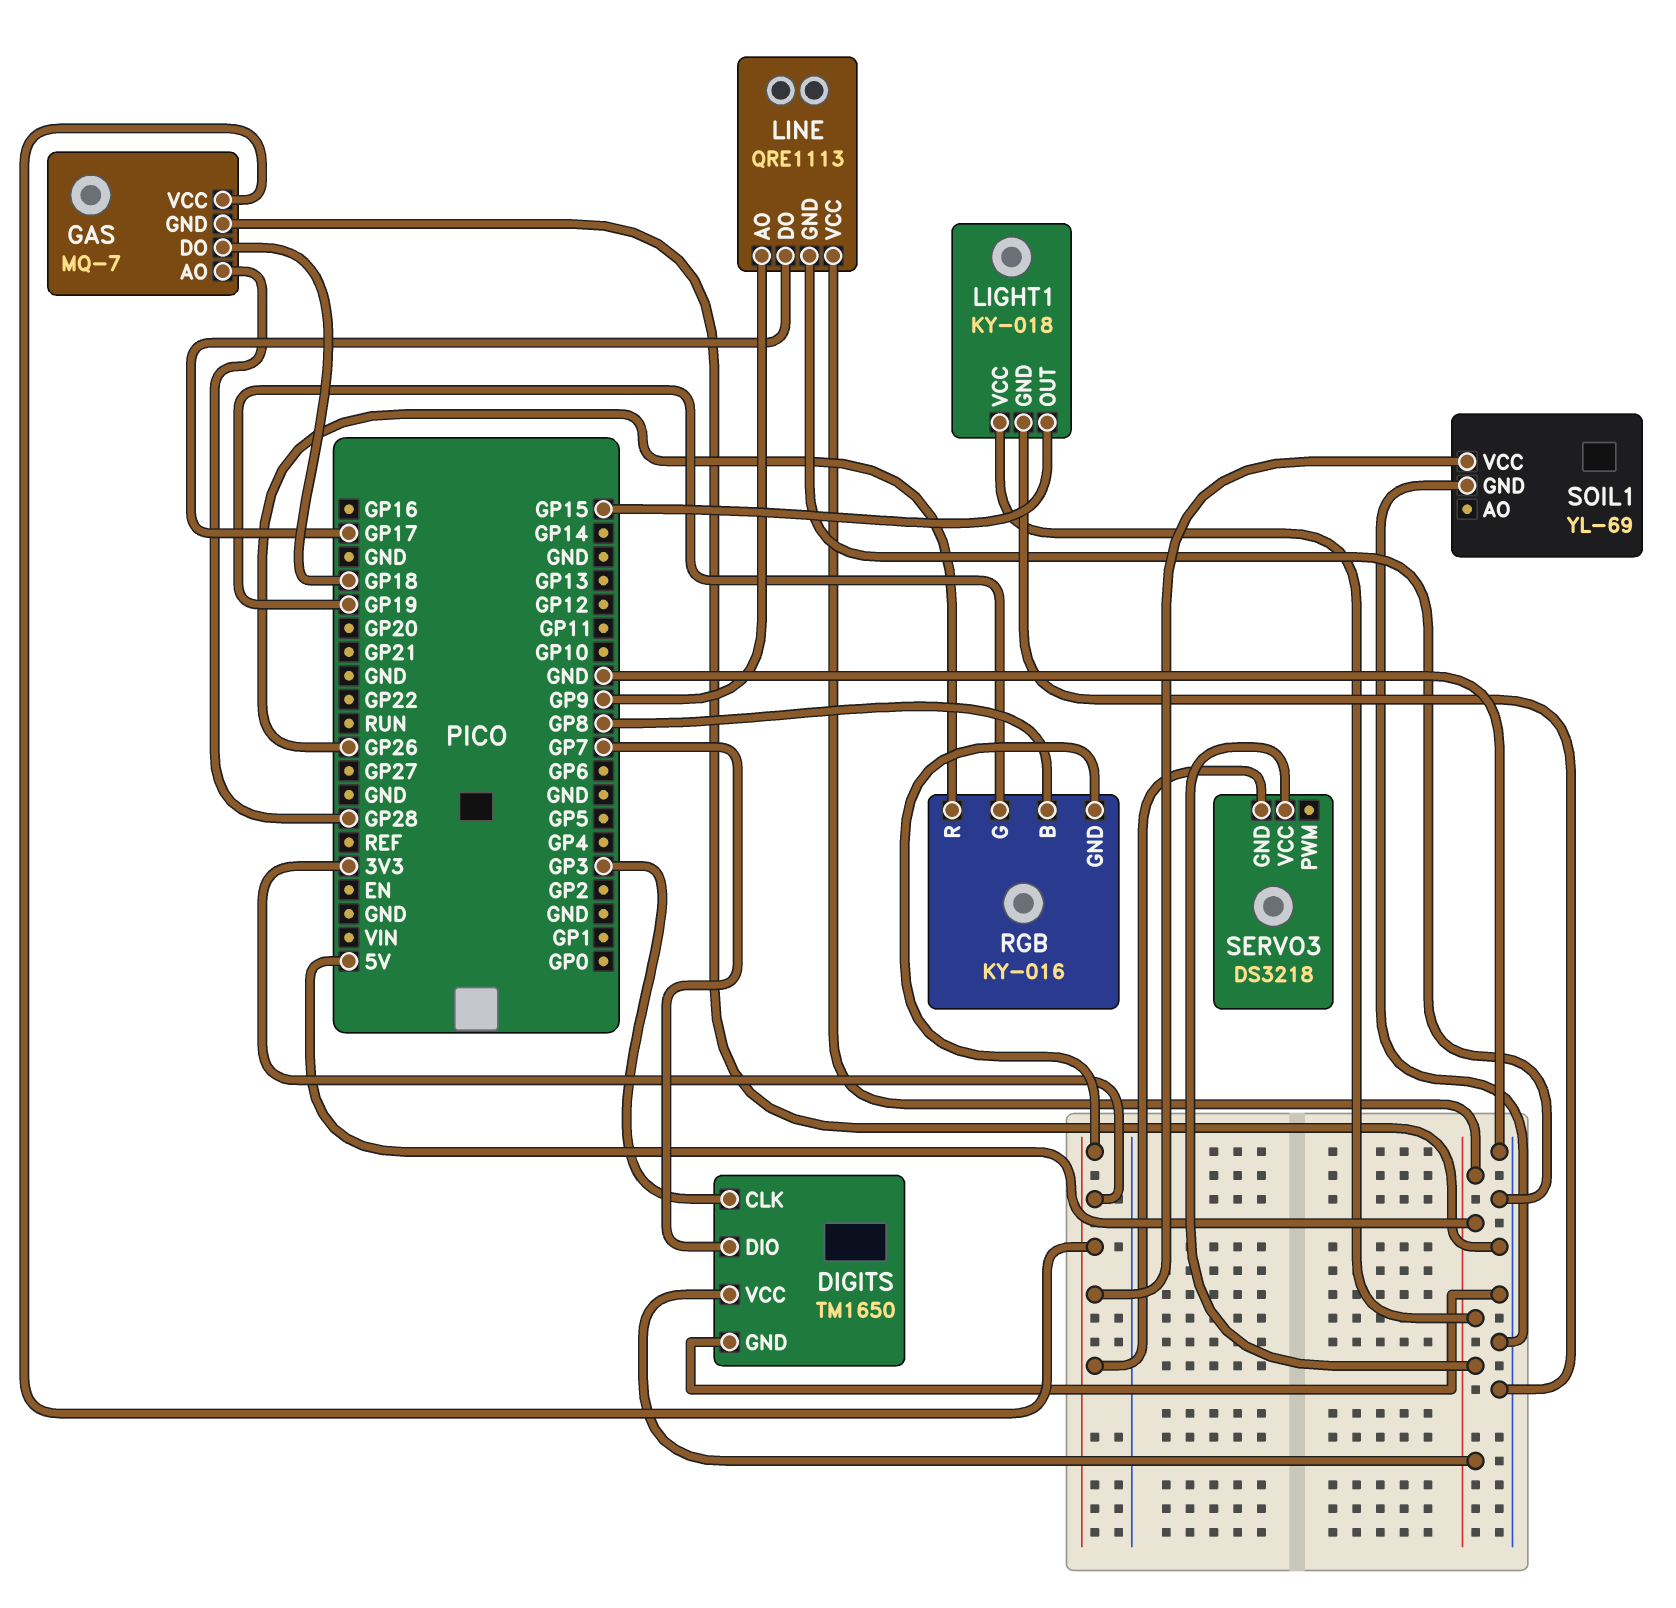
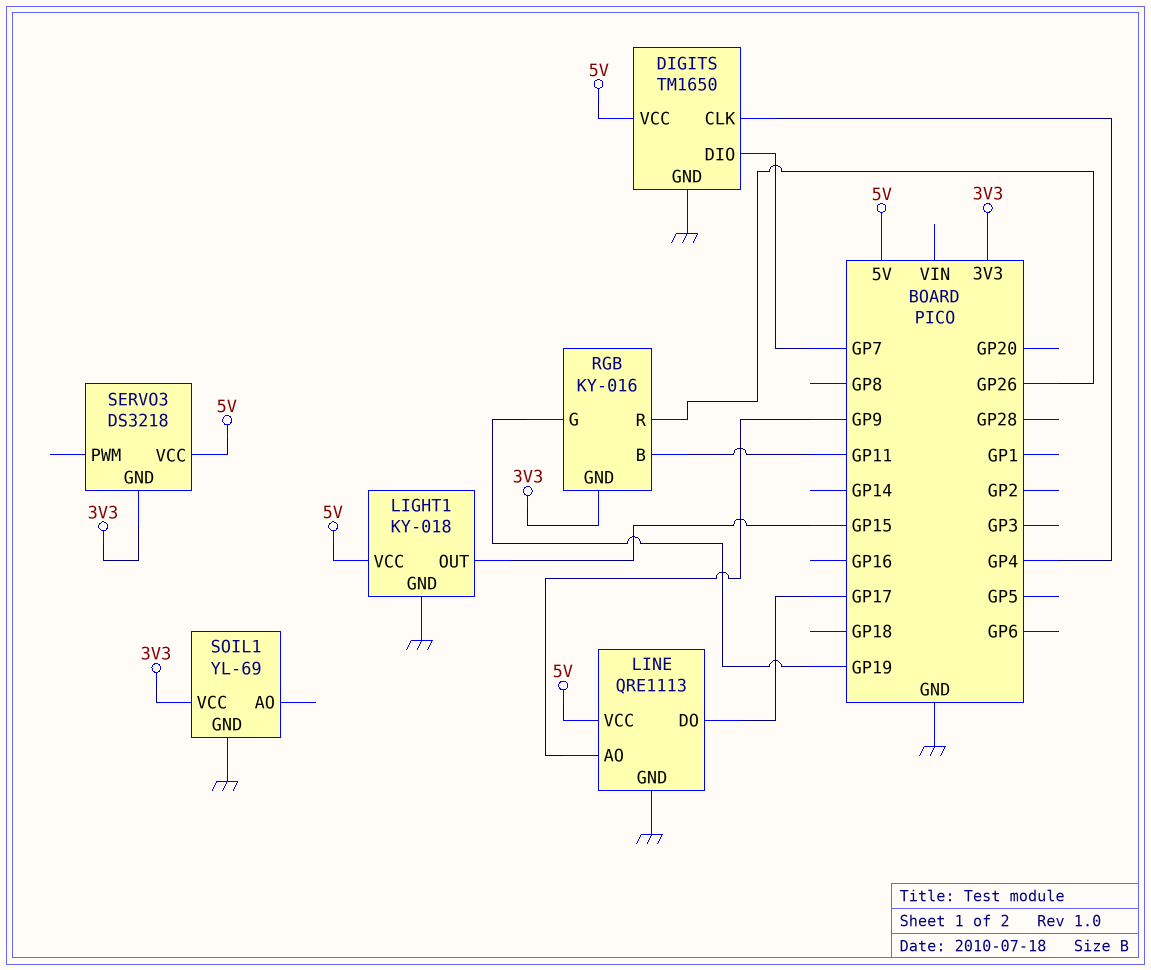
DIGITS pin CLK: GP3 -> GP4
GAS: MQ-7 -> none
GAS pin AO: GP28 -> none
GAS pin DO: GP18 -> none
GAS pin GND: GND -> none
GAS pin VCC: 3V3 -> none
RGB pin B: GP8 -> GP11

